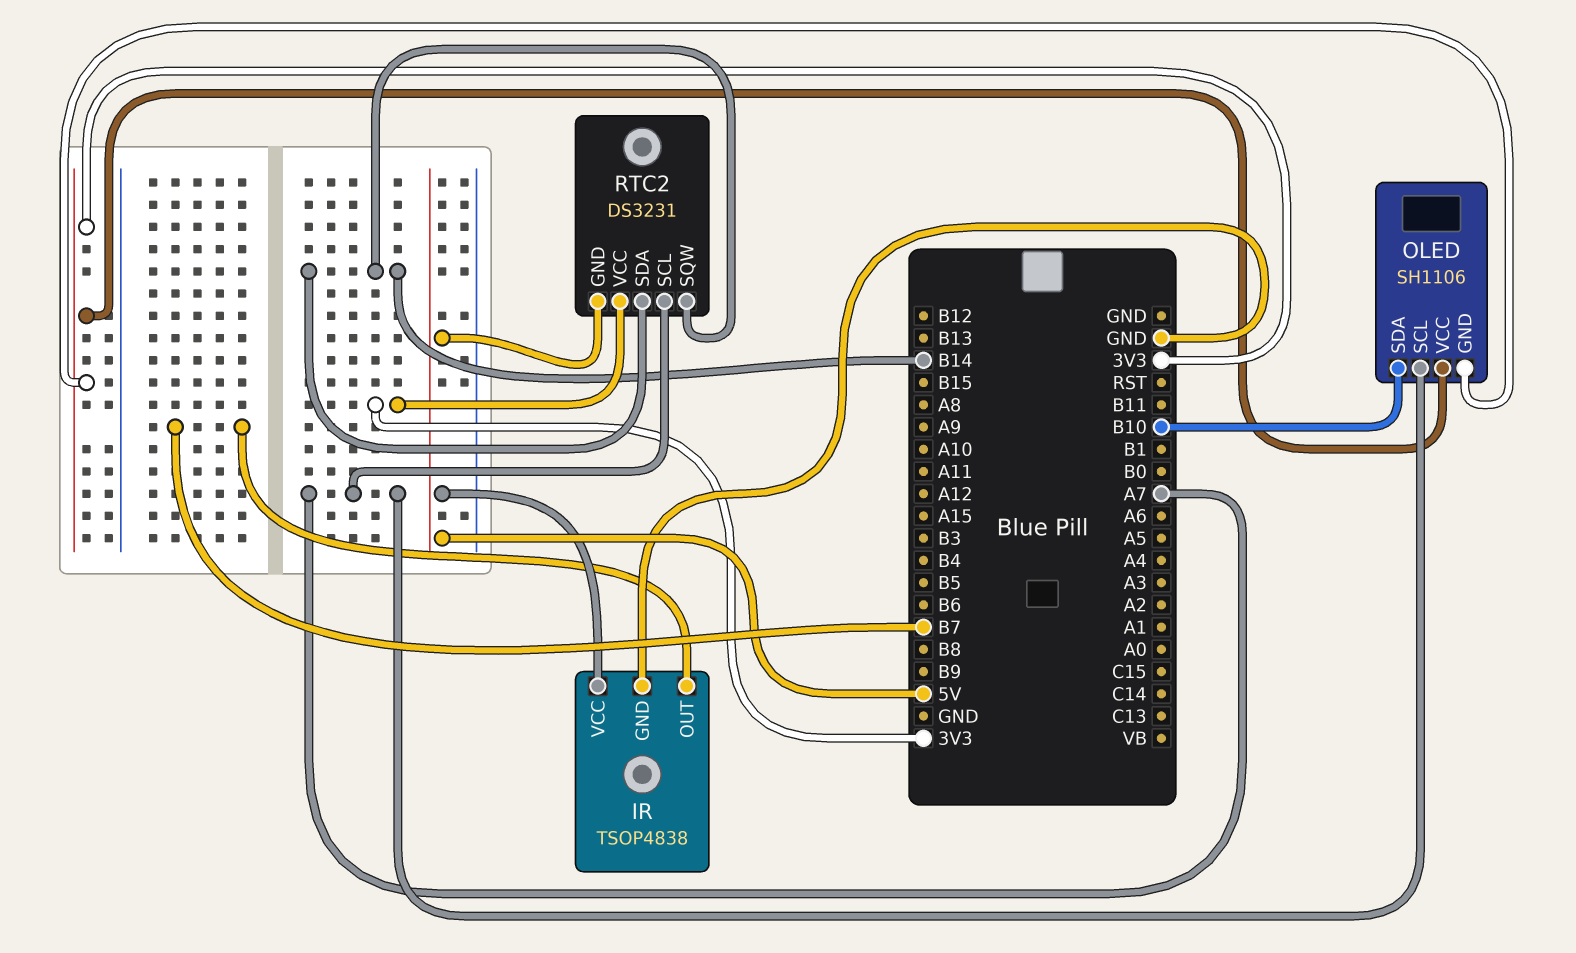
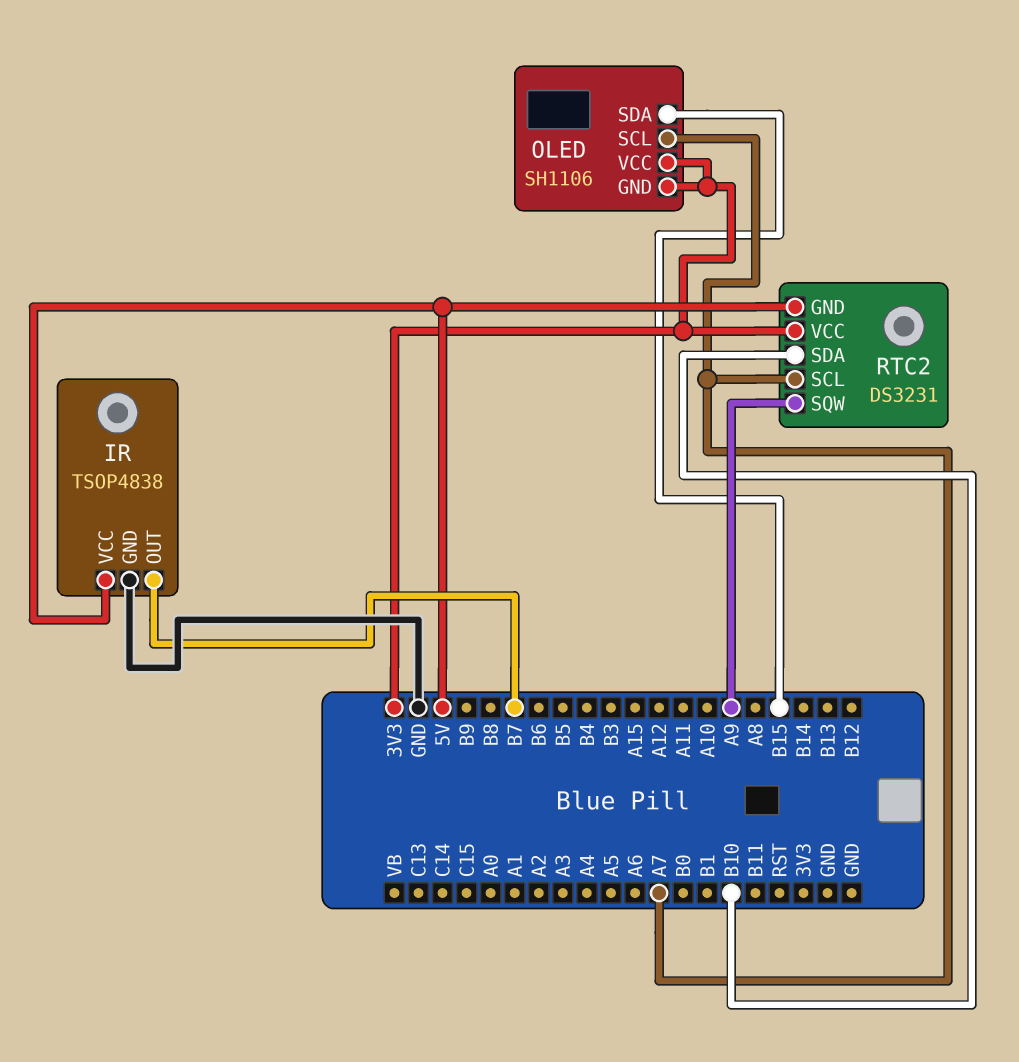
OLED pin SDA: B10 -> B15
RTC2 pin SDA: B14 -> B10
RTC2 pin SQW: B14 -> A9

